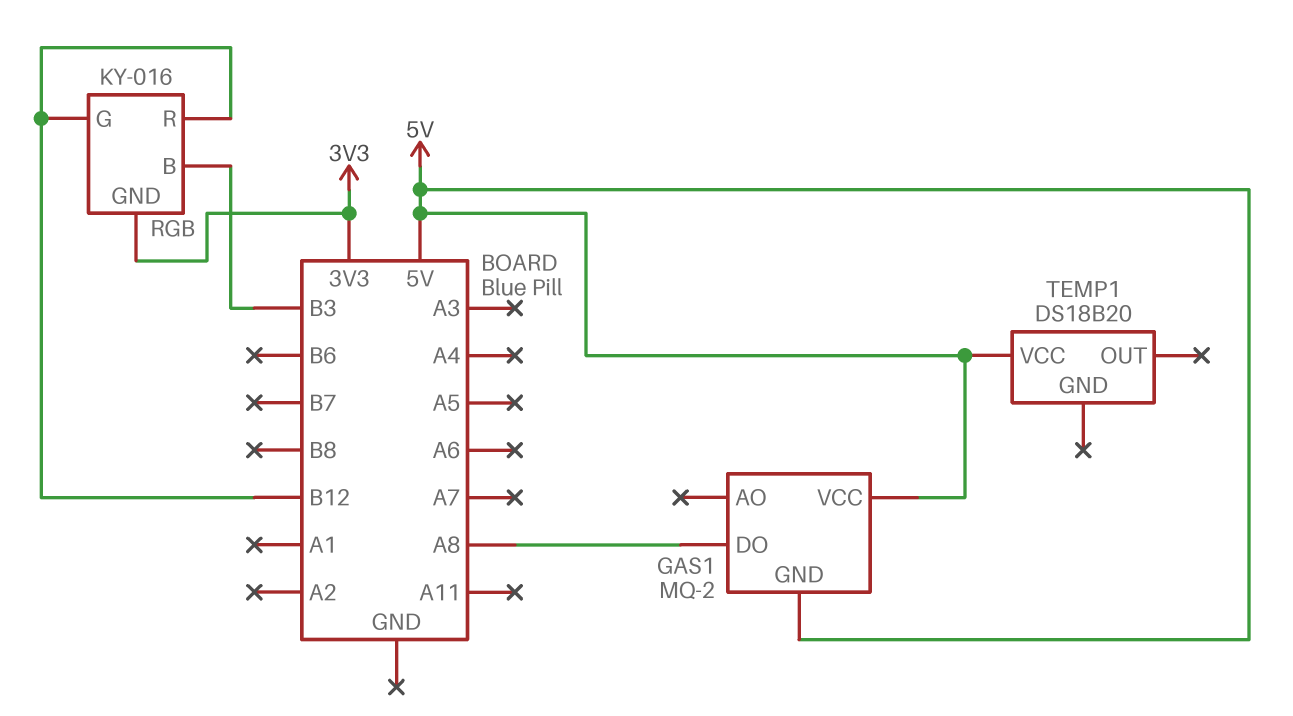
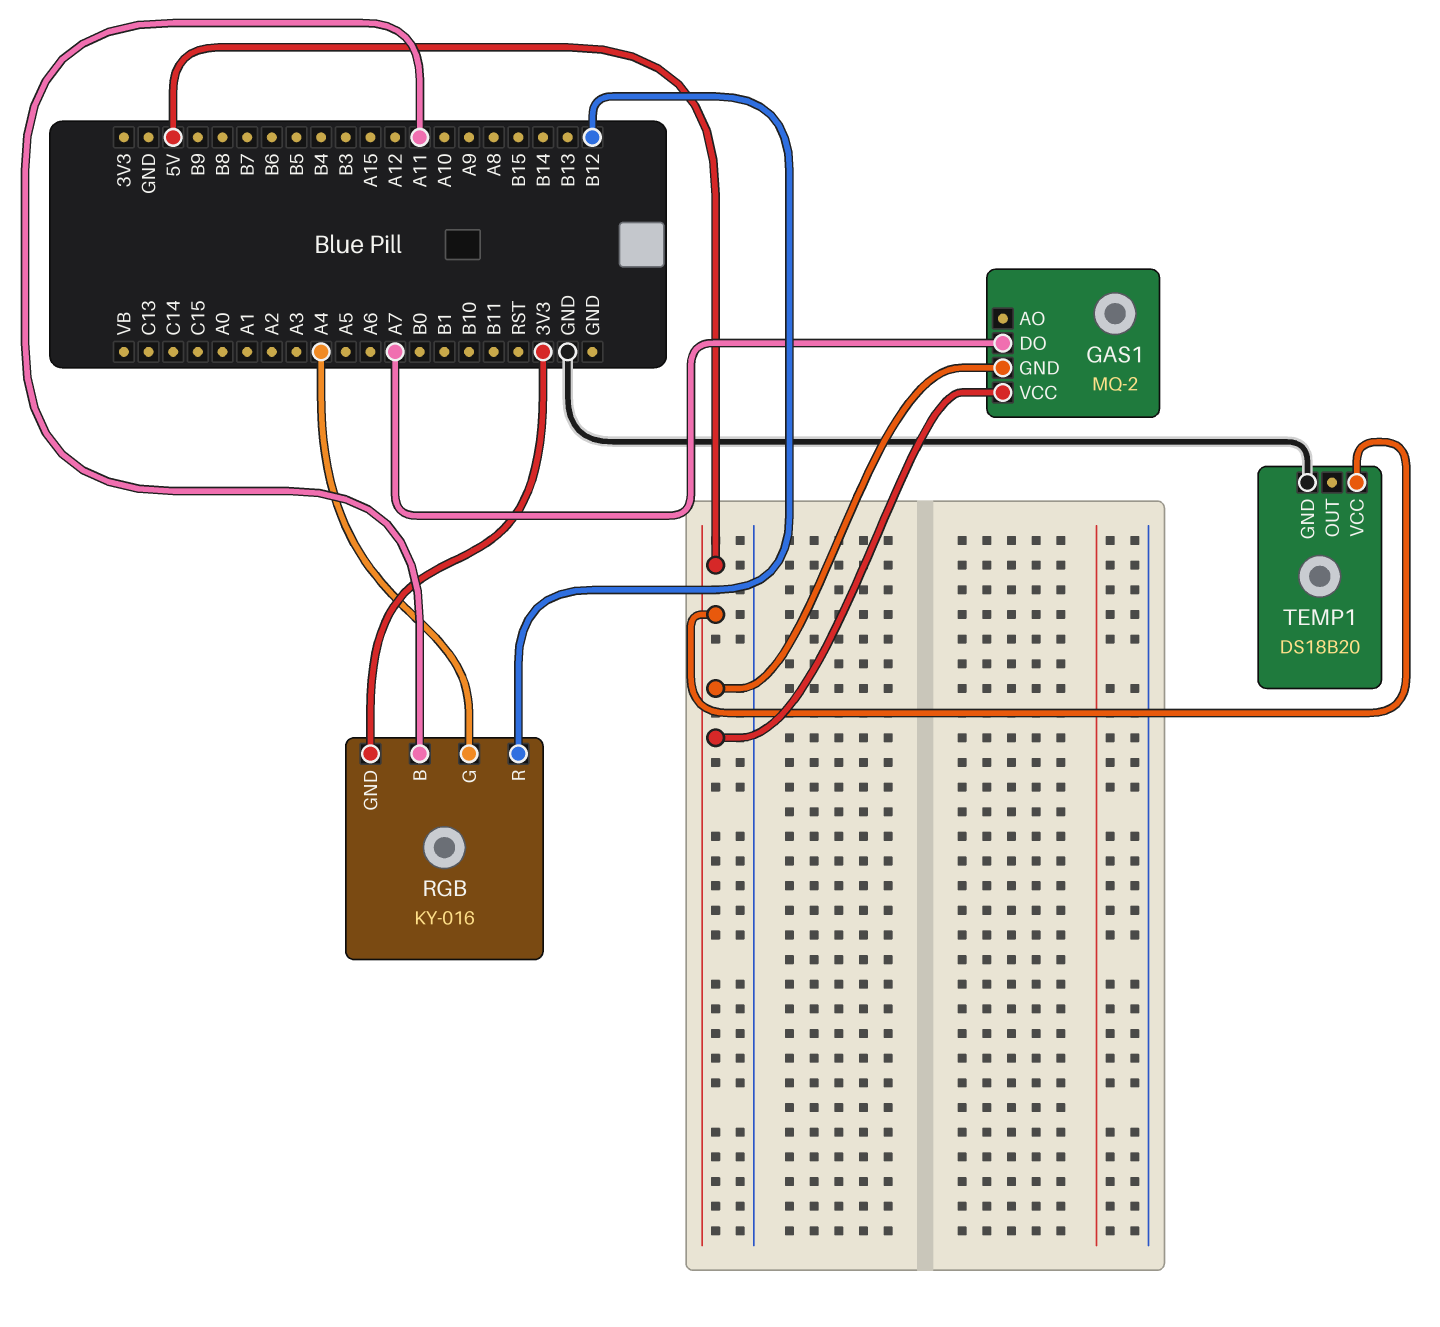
GAS1 pin DO: A8 -> A7
RGB pin B: B3 -> A11
RGB pin G: B12 -> A4
TEMP1 pin GND: none -> GND

